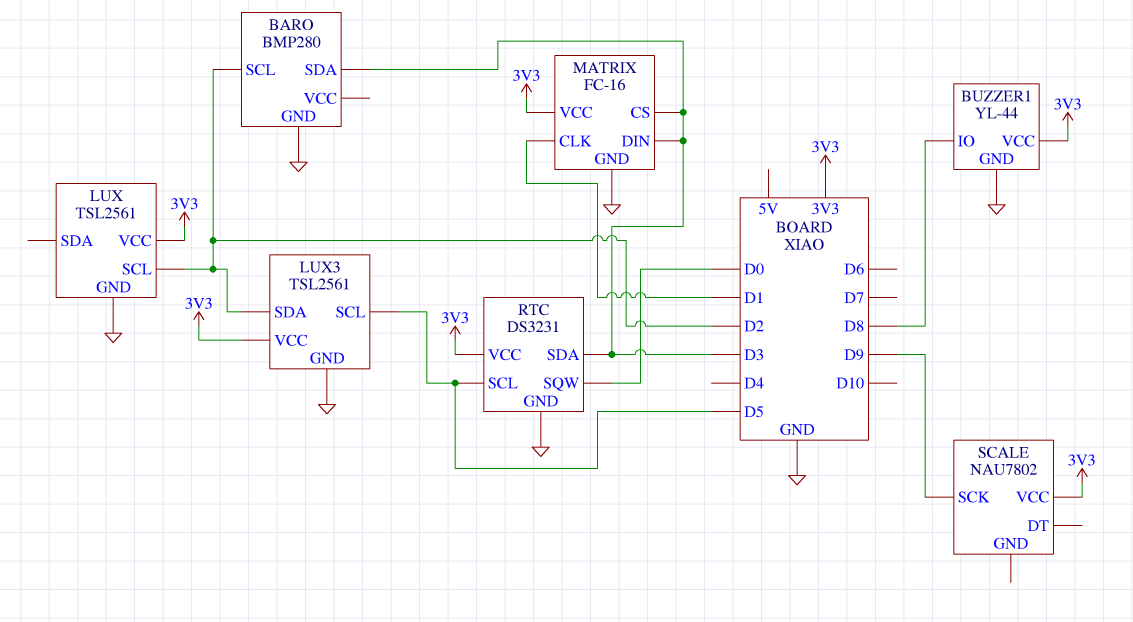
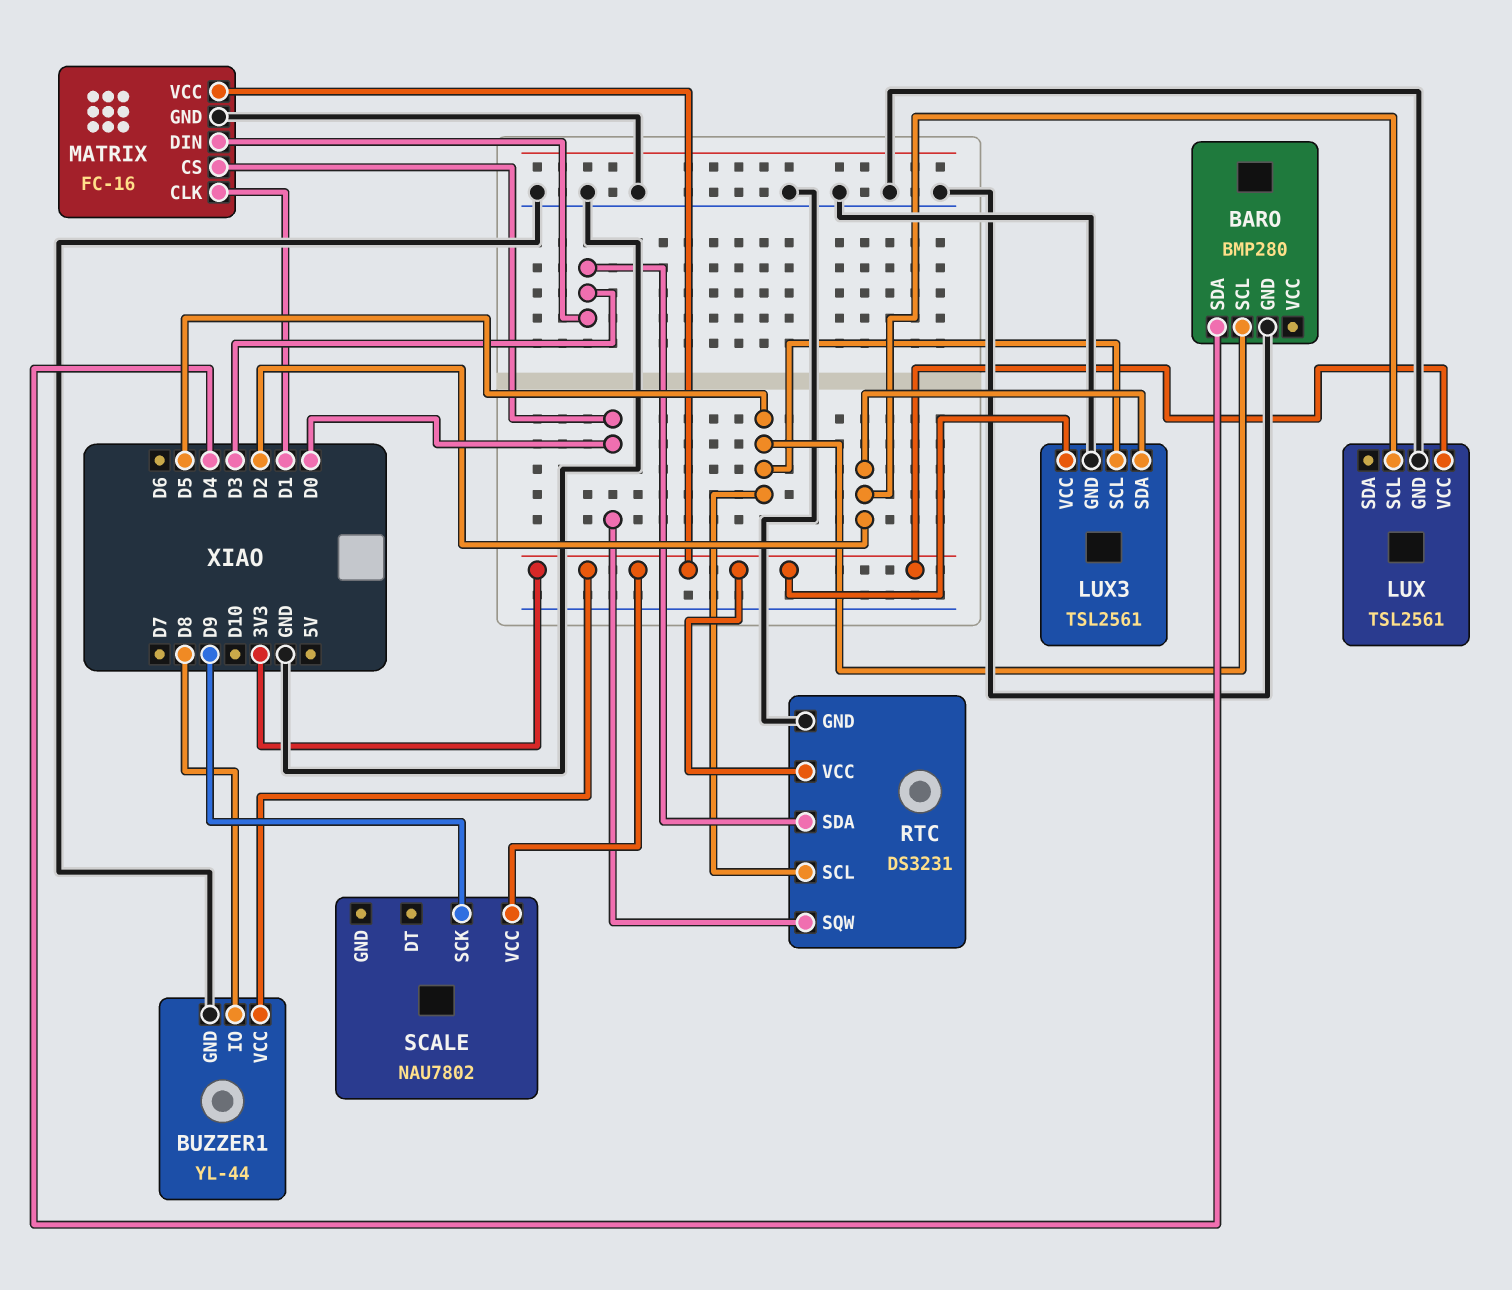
BARO pin SCL: D2 -> D5
BARO pin SDA: D3 -> D4
MATRIX pin CS: D3 -> D0

